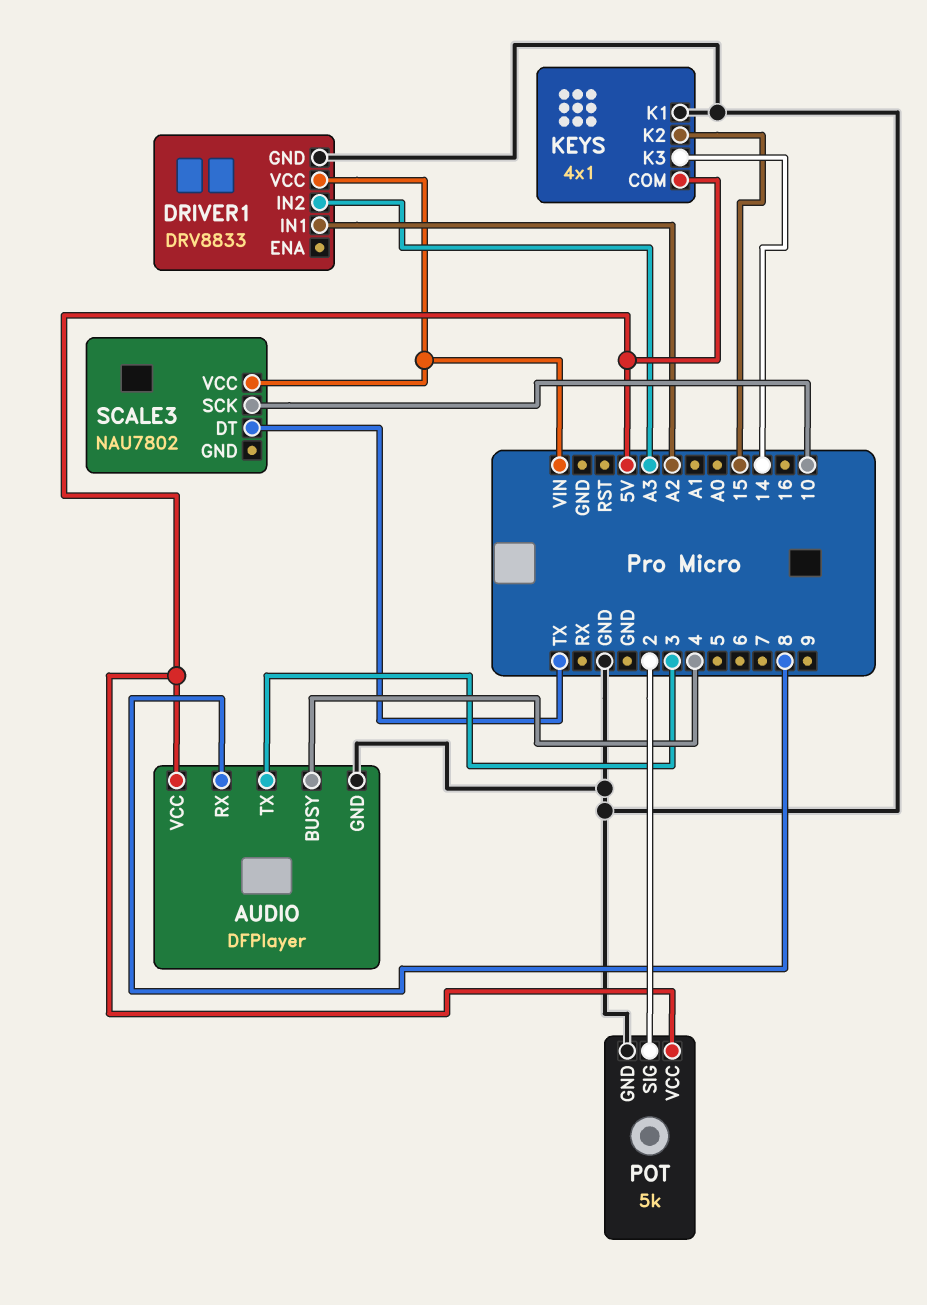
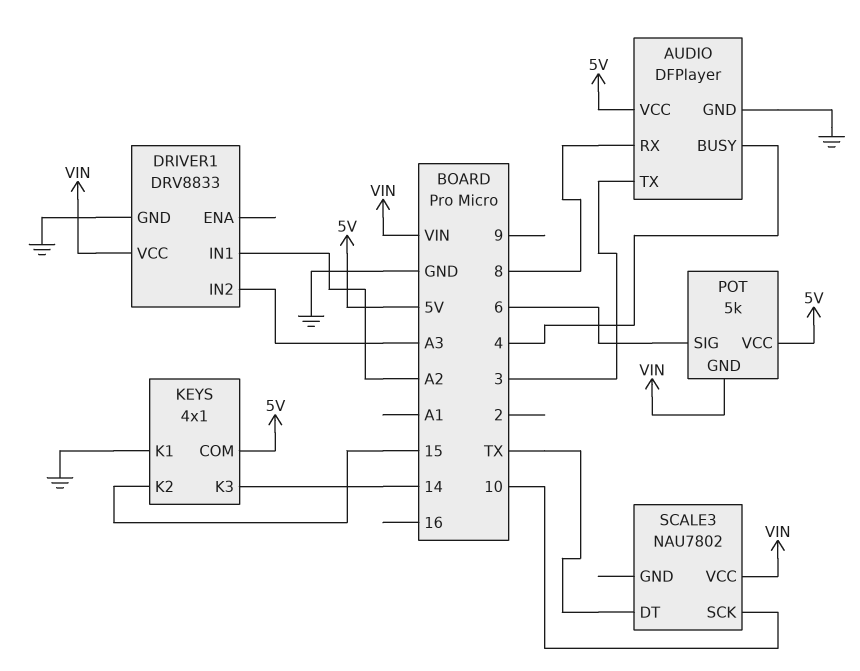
POT pin GND: GND -> VIN
POT pin SIG: 2 -> 6

